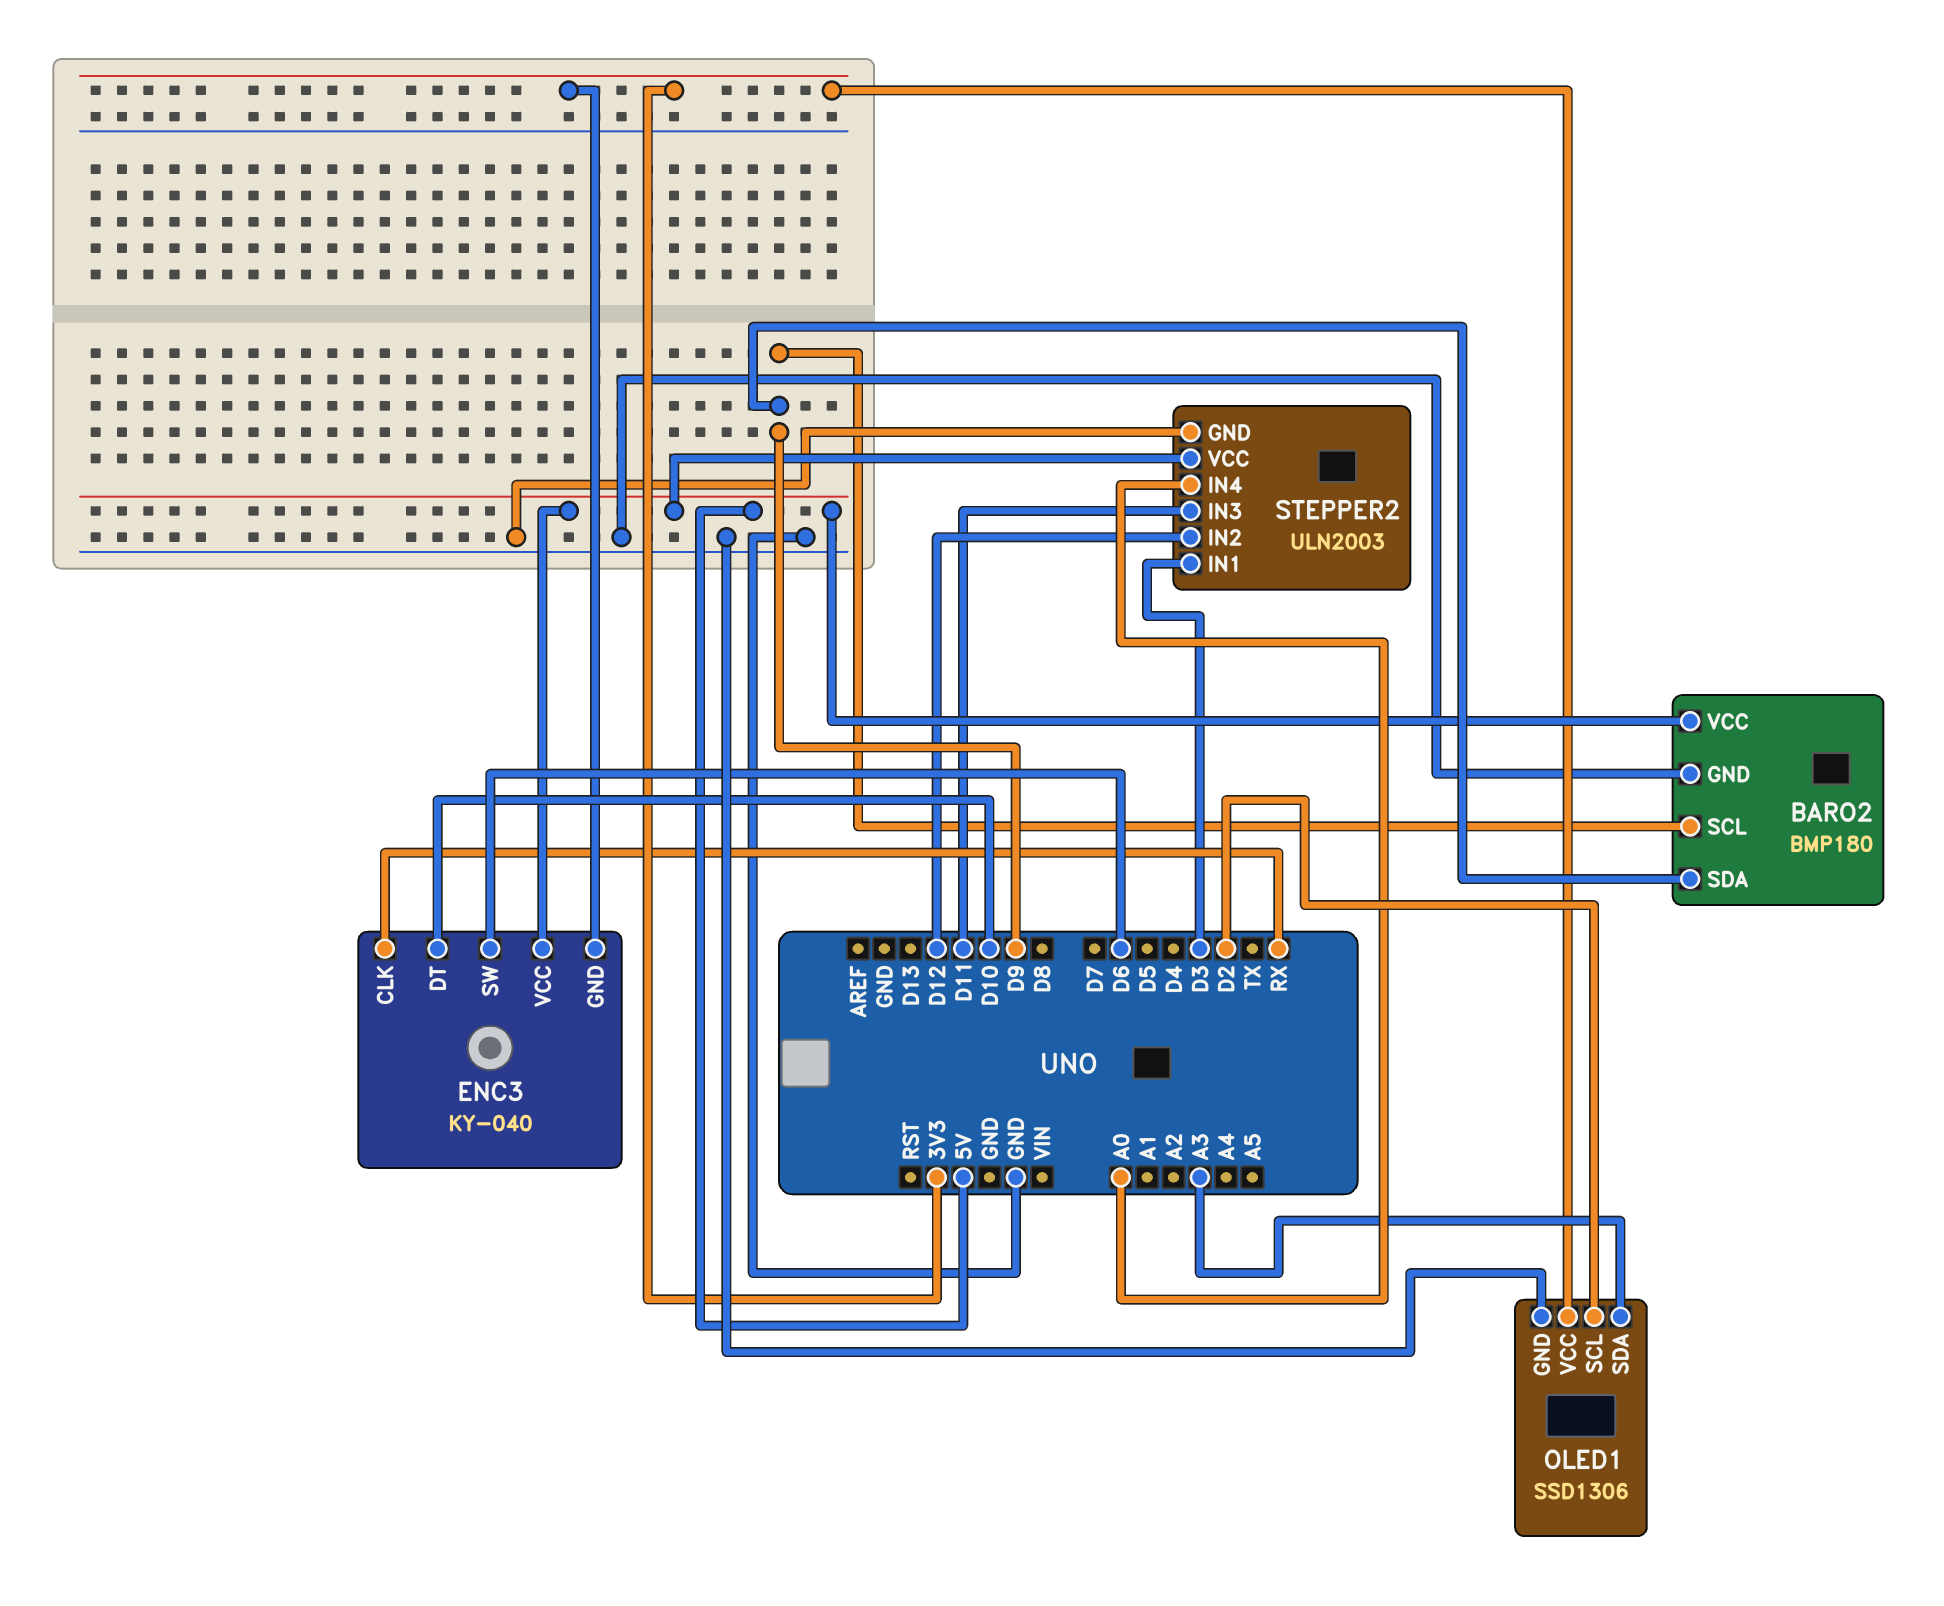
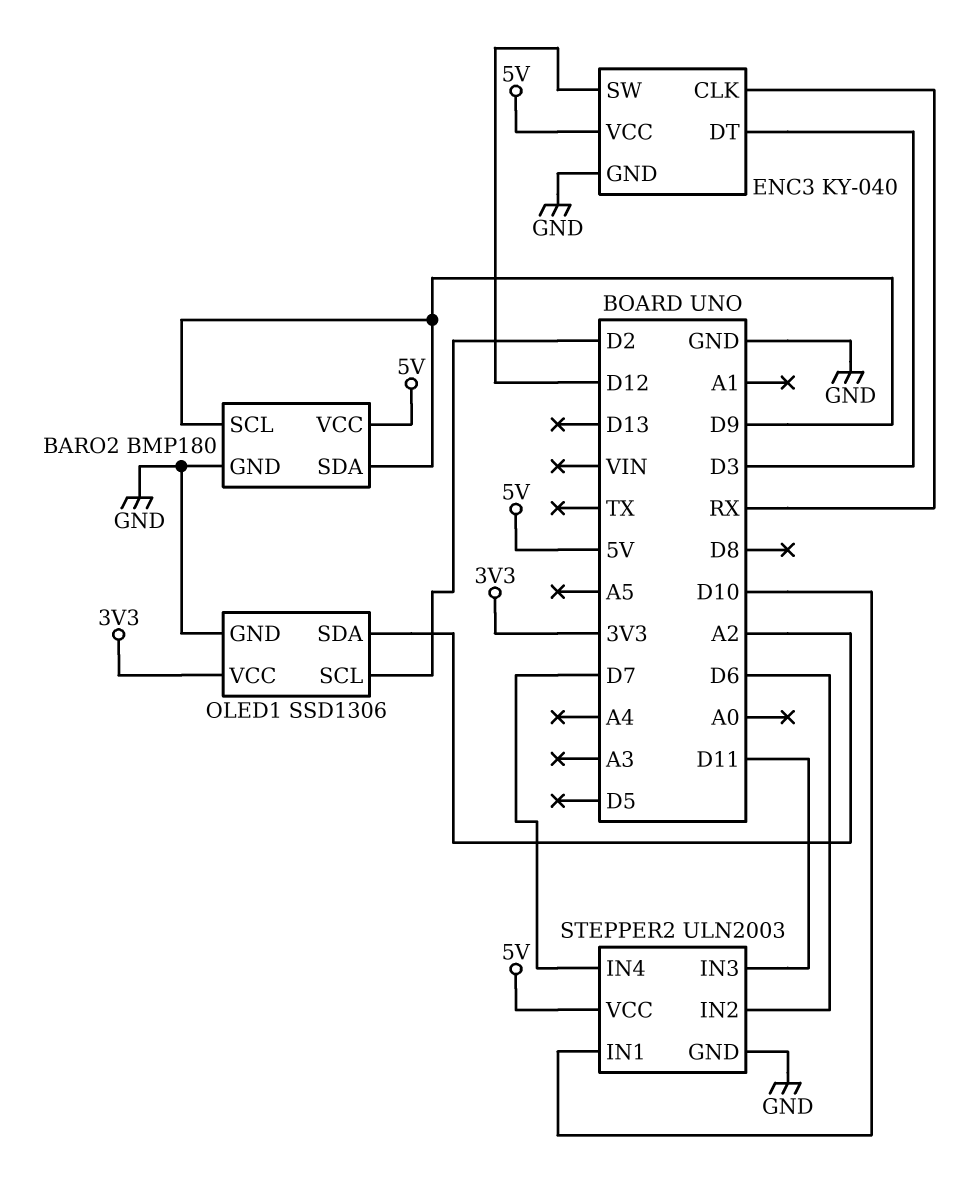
ENC3 pin DT: D10 -> D3
ENC3 pin GND: 3V3 -> GND
ENC3 pin SW: D6 -> D12
OLED1 pin SDA: A3 -> A2
STEPPER2 pin IN1: D3 -> D10
STEPPER2 pin IN2: D12 -> D6
STEPPER2 pin IN4: A0 -> D7

